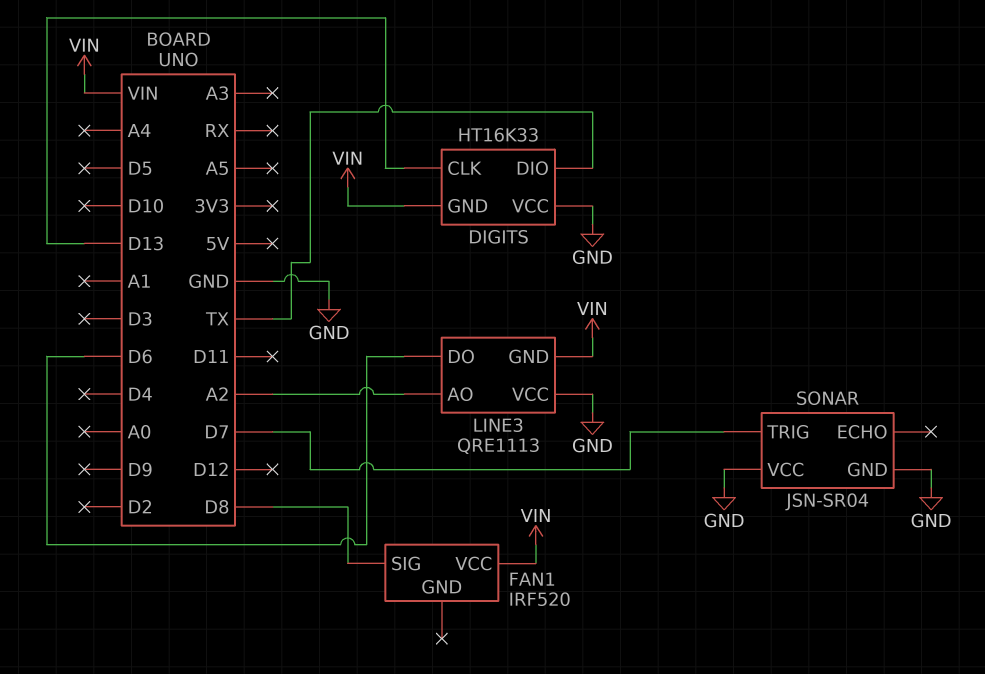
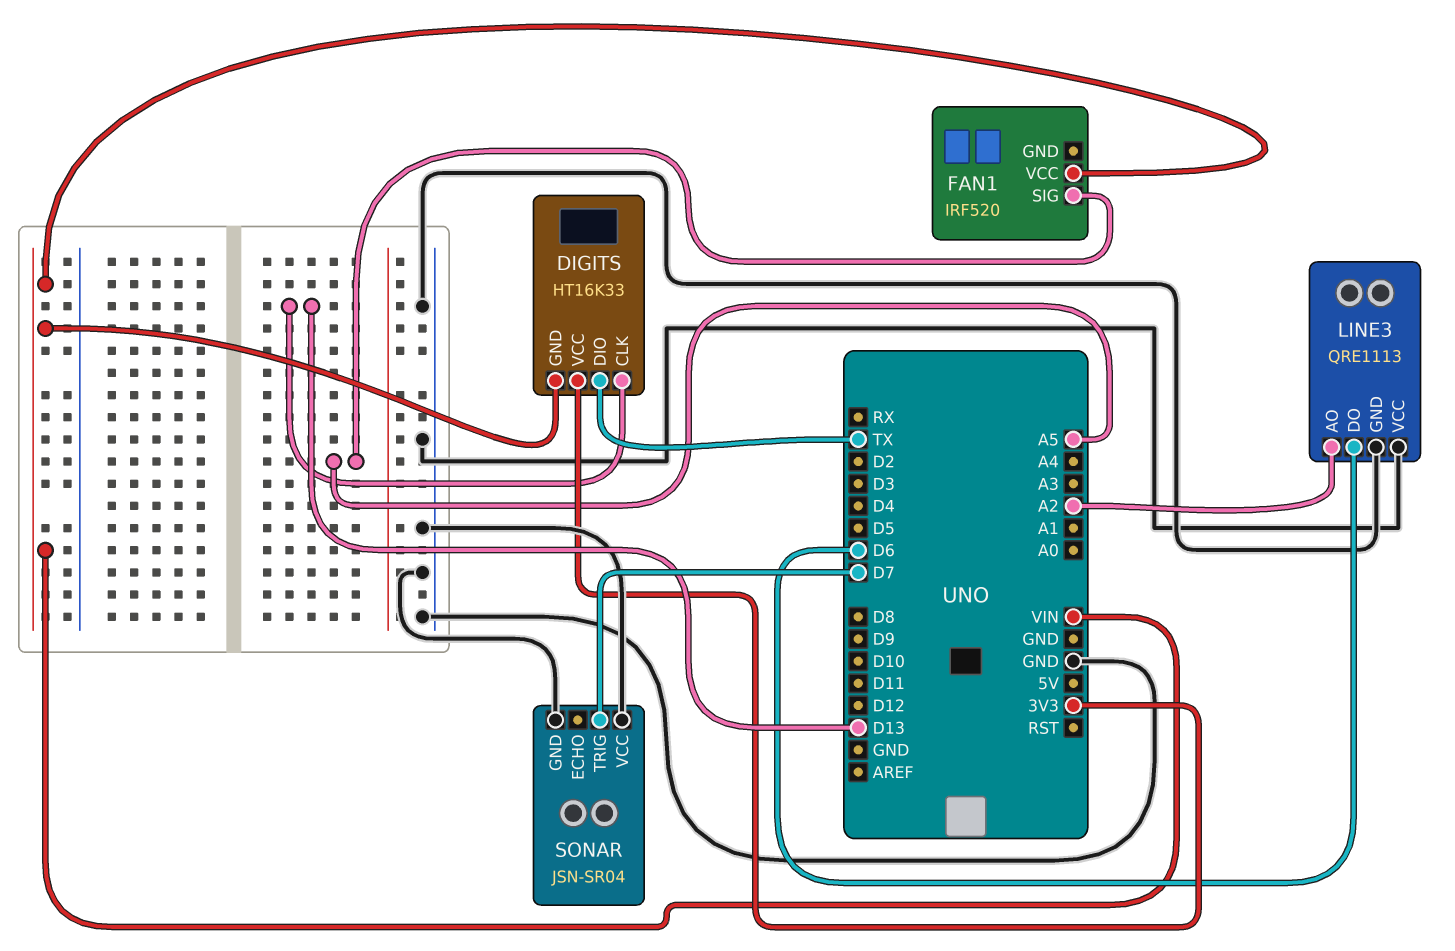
DIGITS pin VCC: GND -> 3V3
FAN1 pin SIG: D8 -> A5
LINE3 pin GND: VIN -> GND

